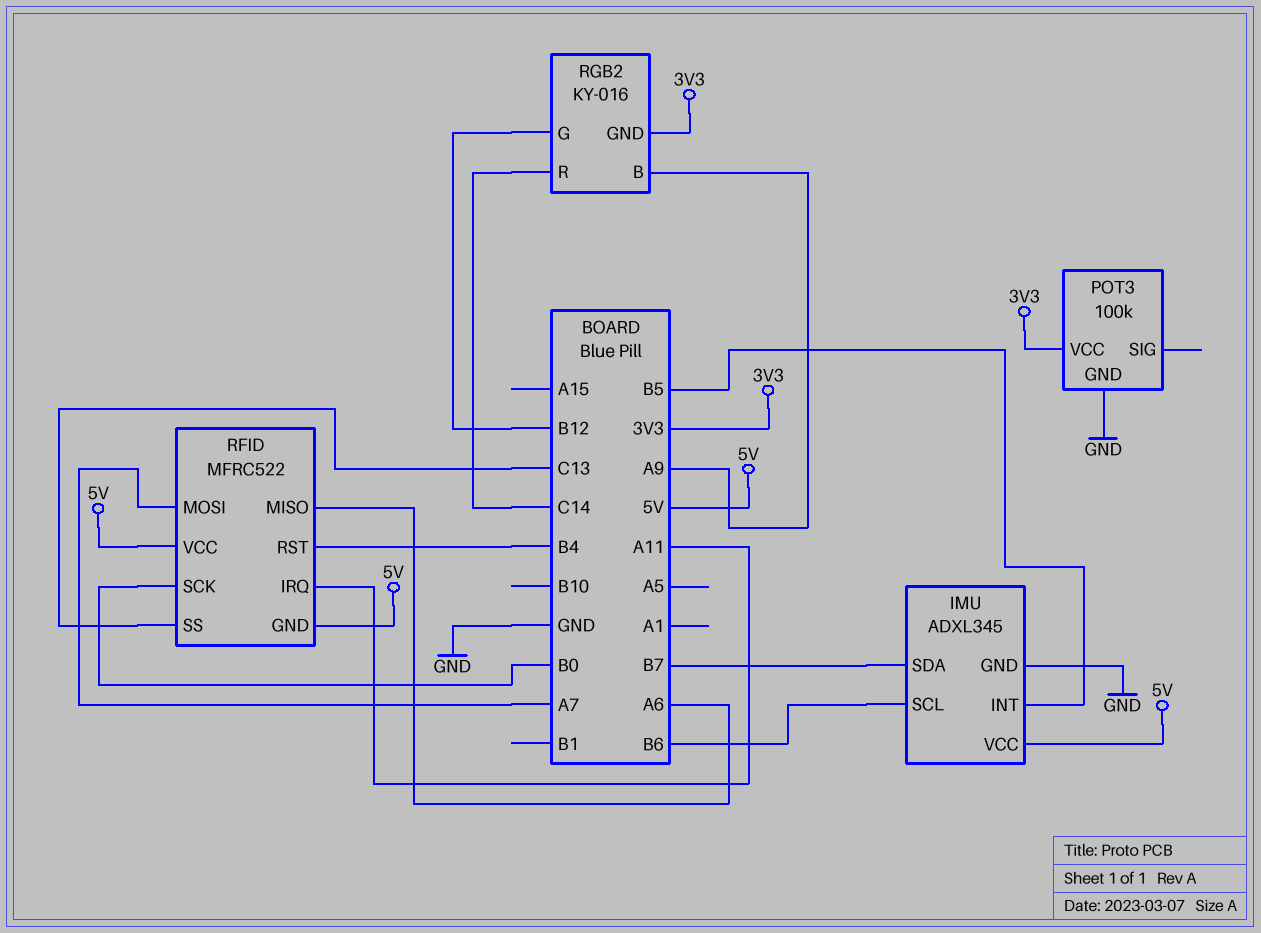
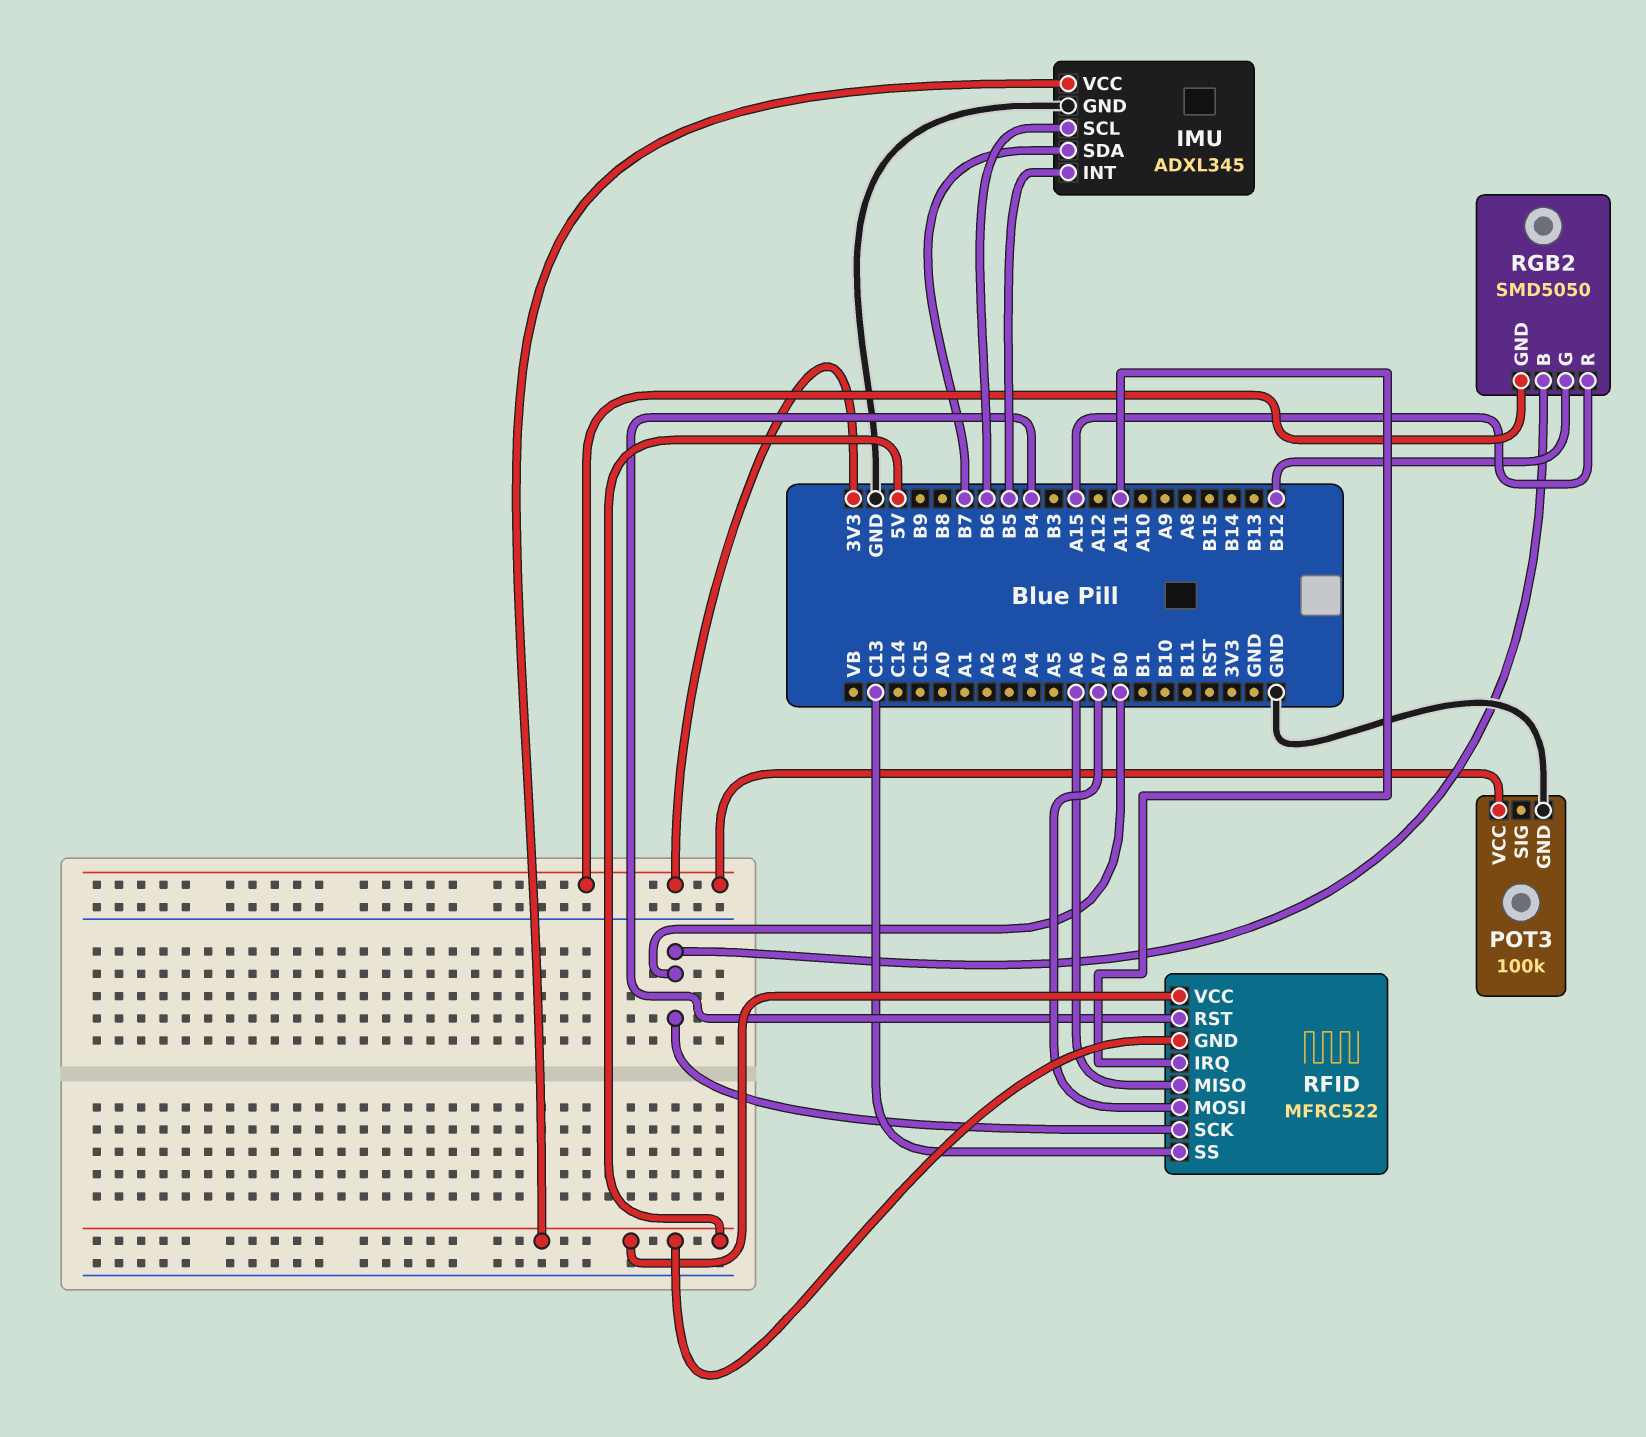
RGB2: KY-016 -> SMD5050
RGB2 pin B: A9 -> B0
RGB2 pin R: C14 -> A15

